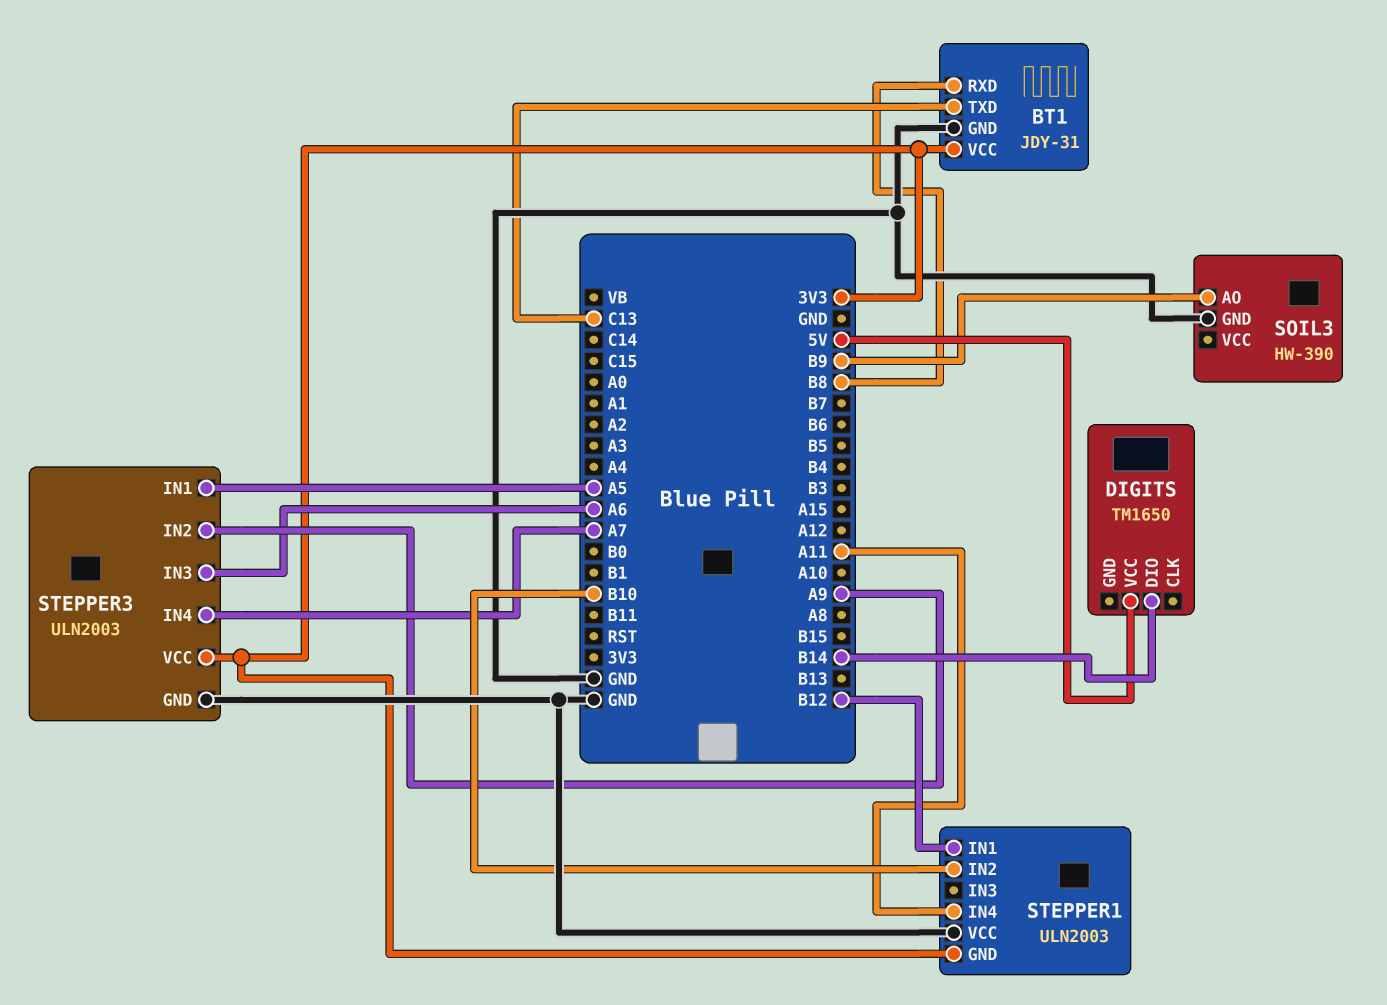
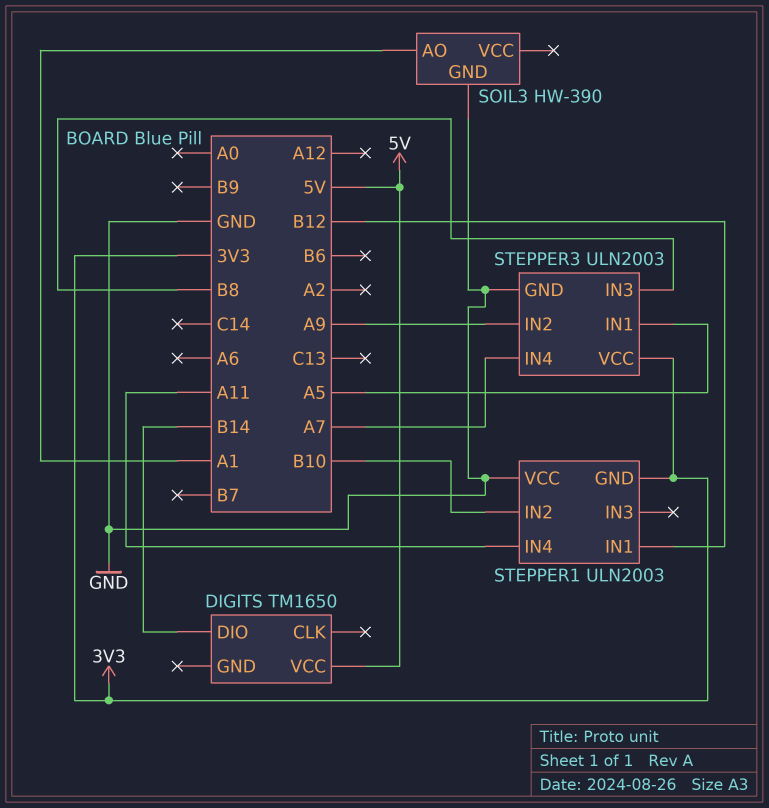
BT1: JDY-31 -> none
BT1 pin GND: GND -> none
BT1 pin RXD: B8 -> none
BT1 pin TXD: C13 -> none
BT1 pin VCC: 3V3 -> none
SOIL3 pin AO: B9 -> A1
STEPPER3 pin IN3: A6 -> B8

